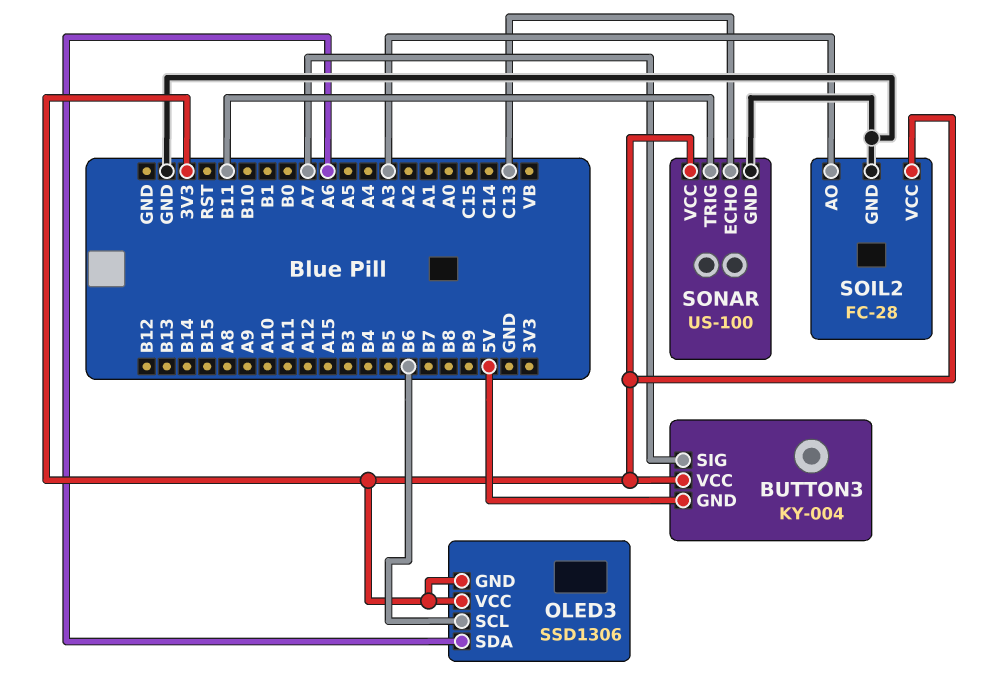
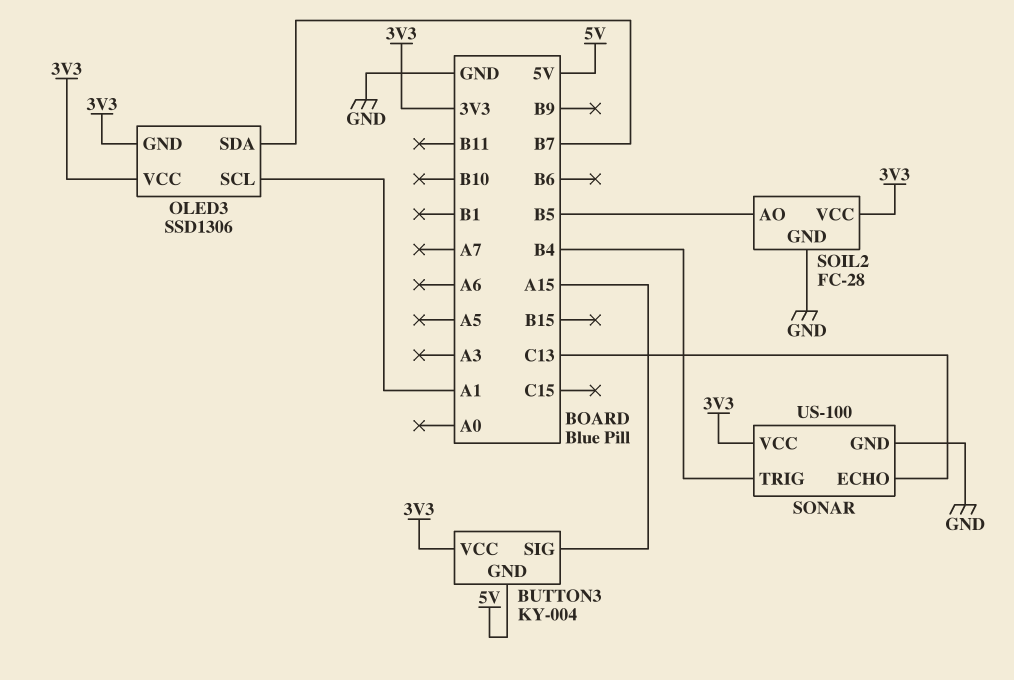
BUTTON3 pin SIG: A7 -> A15
OLED3 pin SCL: B6 -> A1
OLED3 pin SDA: A6 -> B7
SOIL2 pin AO: A3 -> B5
SONAR pin TRIG: B11 -> B4

